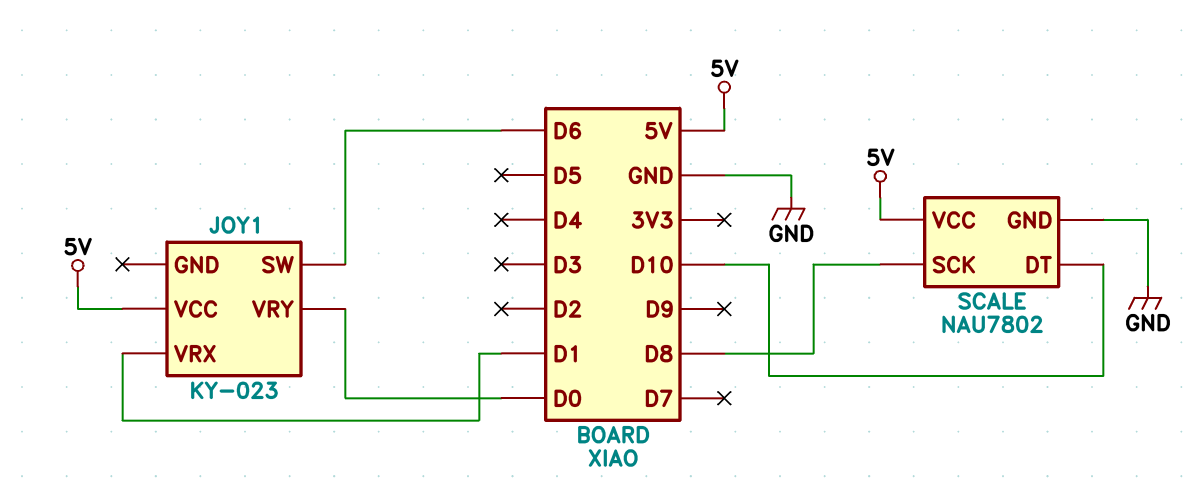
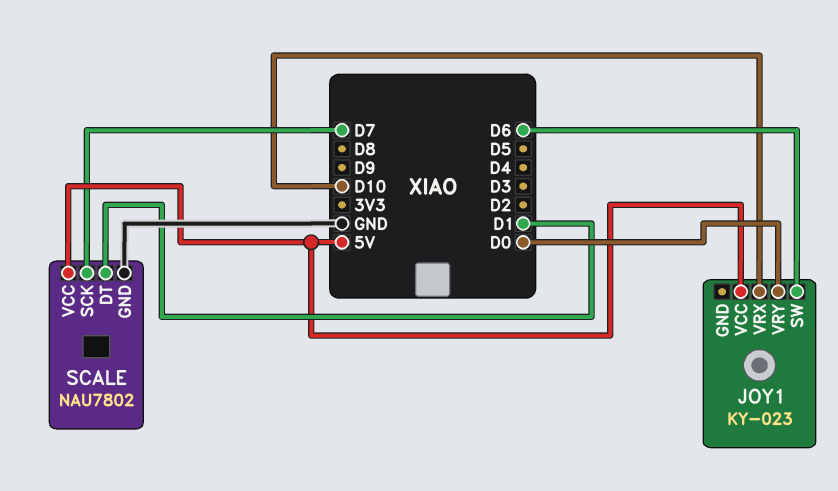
JOY1 pin VRX: D1 -> D10
SCALE pin DT: D10 -> D1
SCALE pin SCK: D8 -> D7

